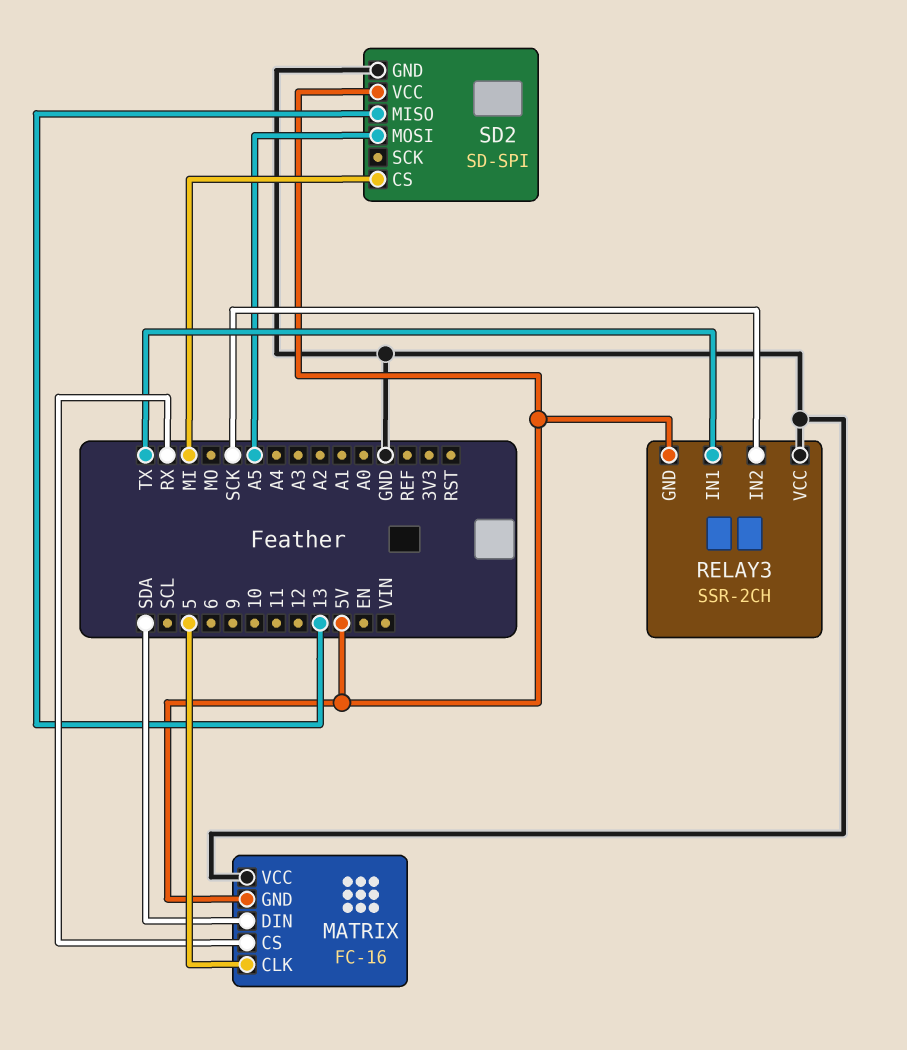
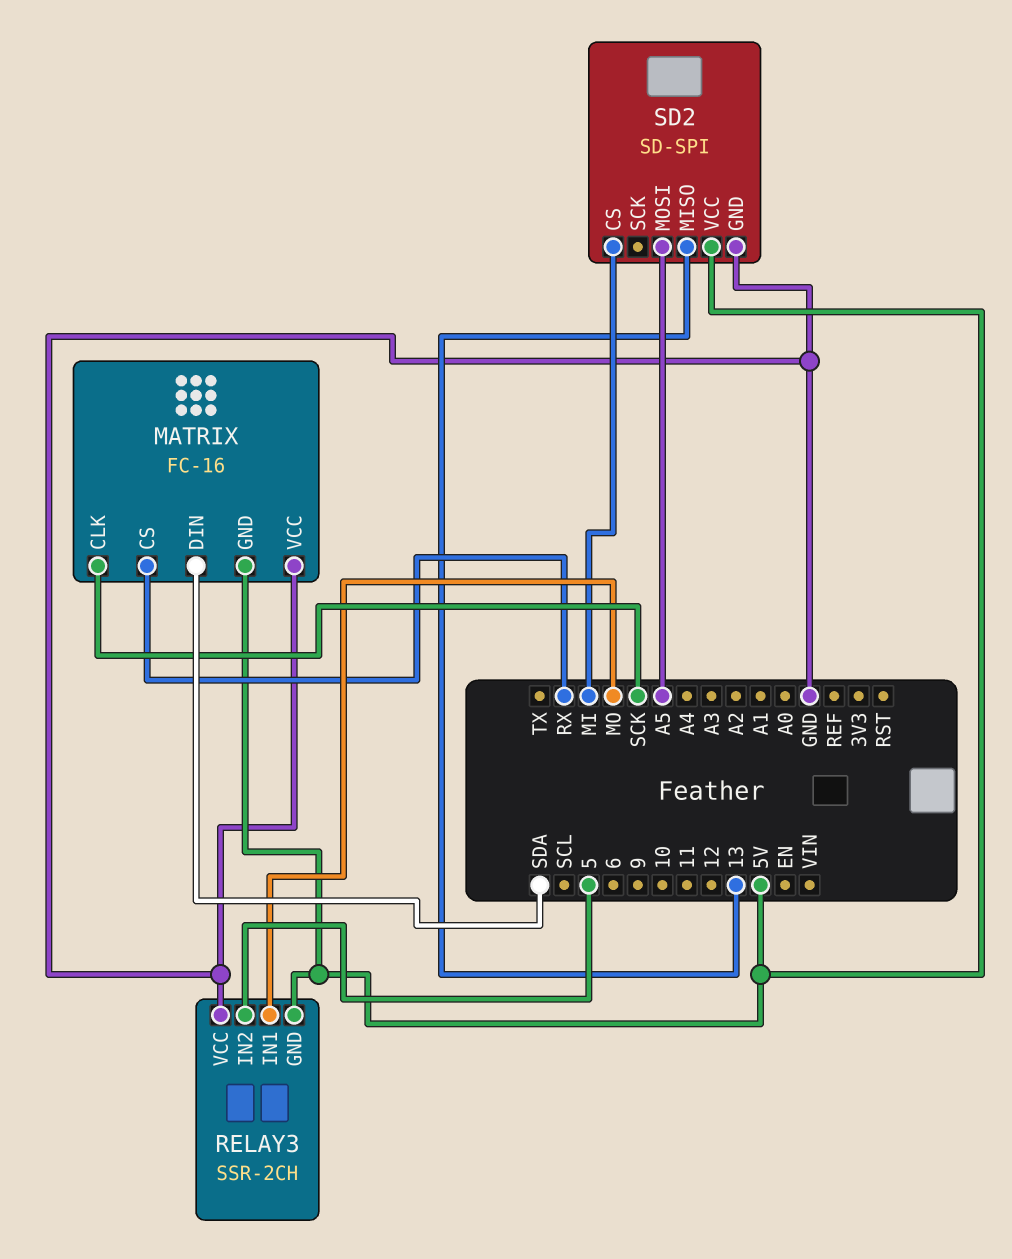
MATRIX pin CLK: 5 -> SCK
RELAY3 pin IN1: TX -> MO
RELAY3 pin IN2: SCK -> 5

